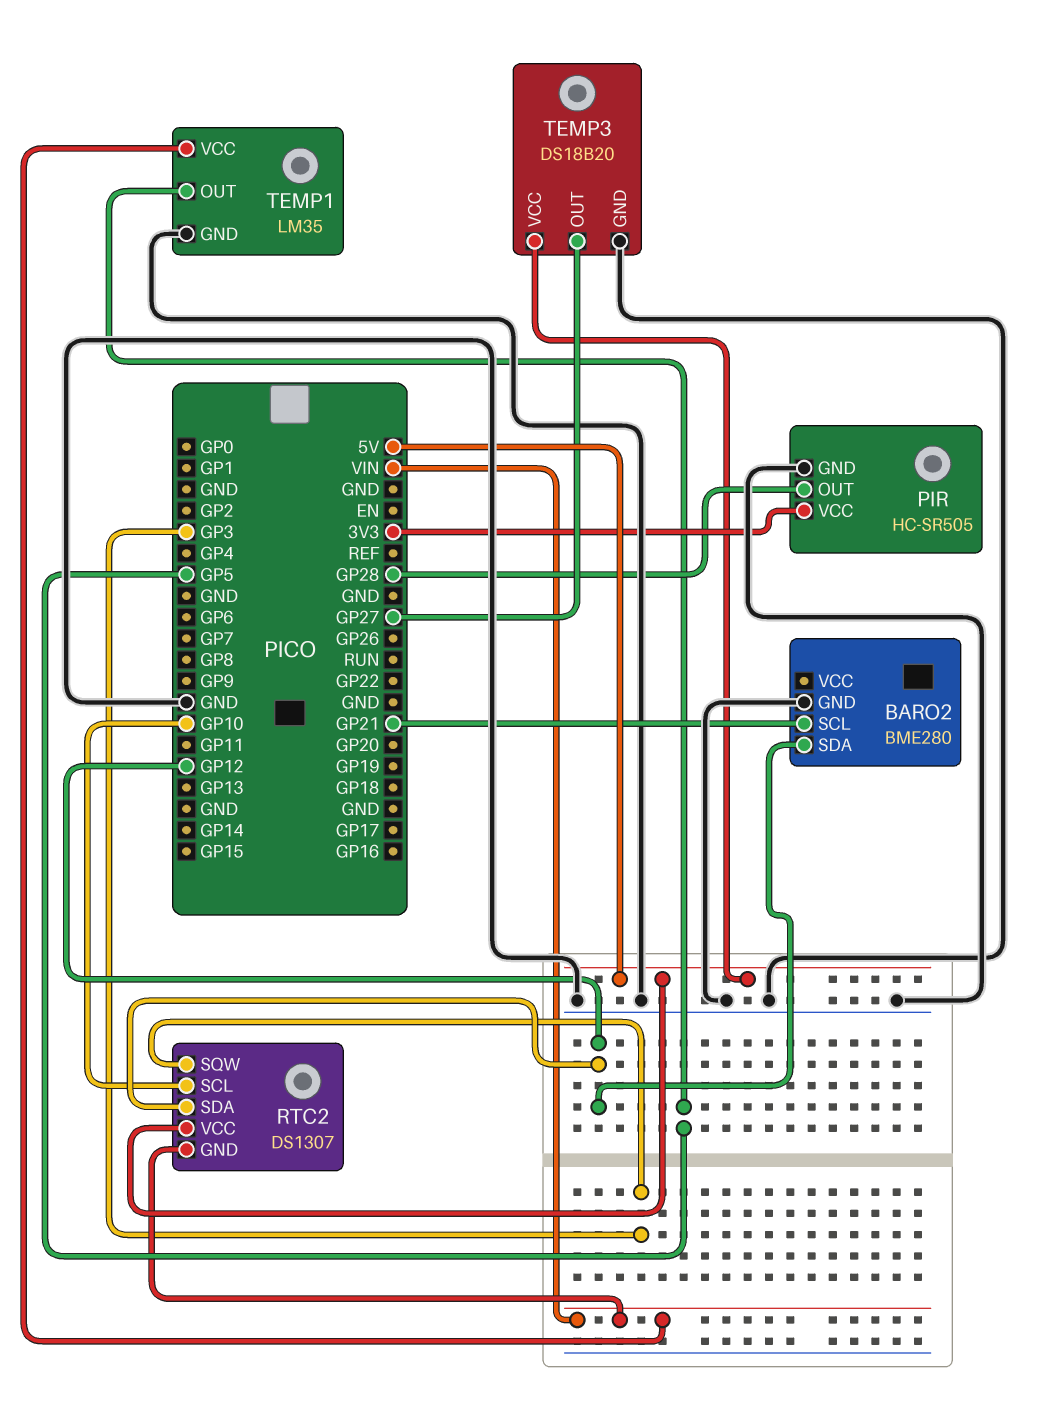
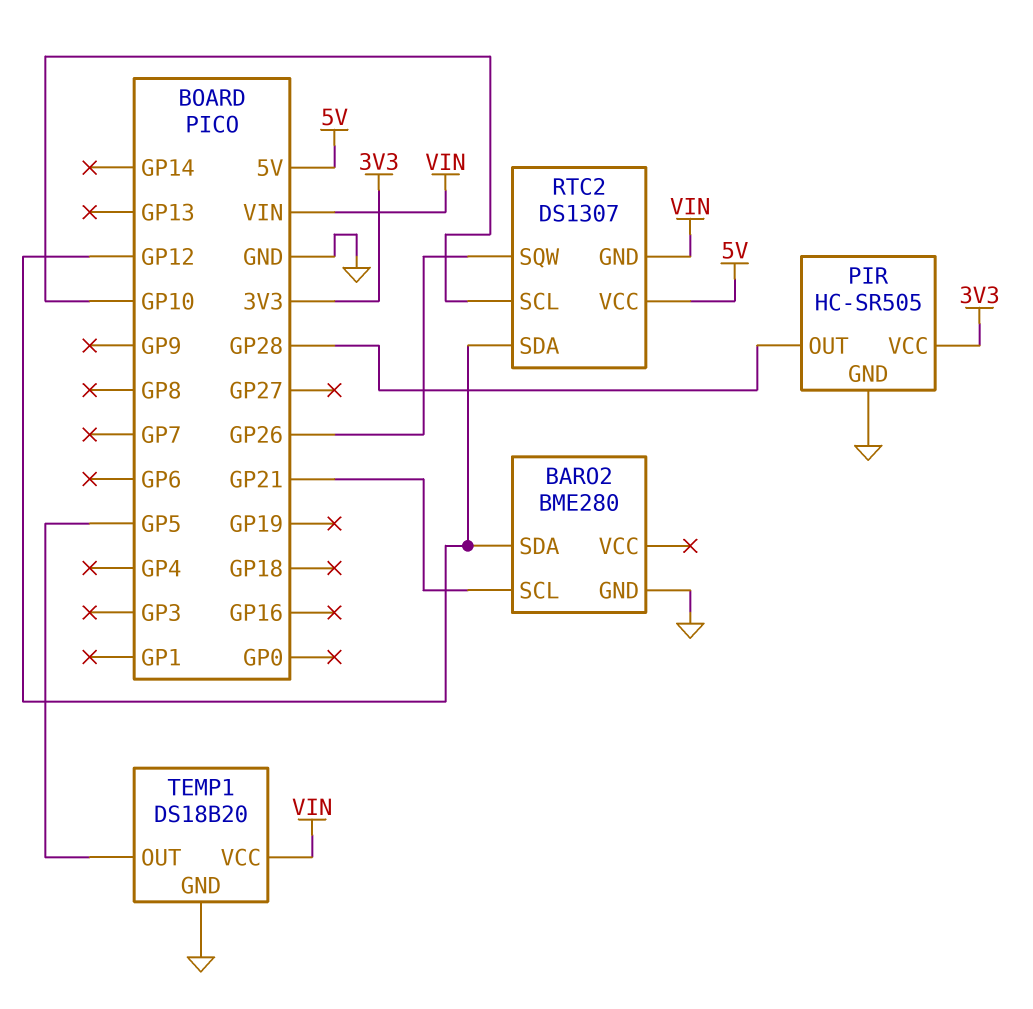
RTC2 pin SQW: GP3 -> GP26
TEMP1: LM35 -> DS18B20
TEMP3: DS18B20 -> none
TEMP3 pin GND: GND -> none
TEMP3 pin OUT: GP27 -> none
TEMP3 pin VCC: 5V -> none

